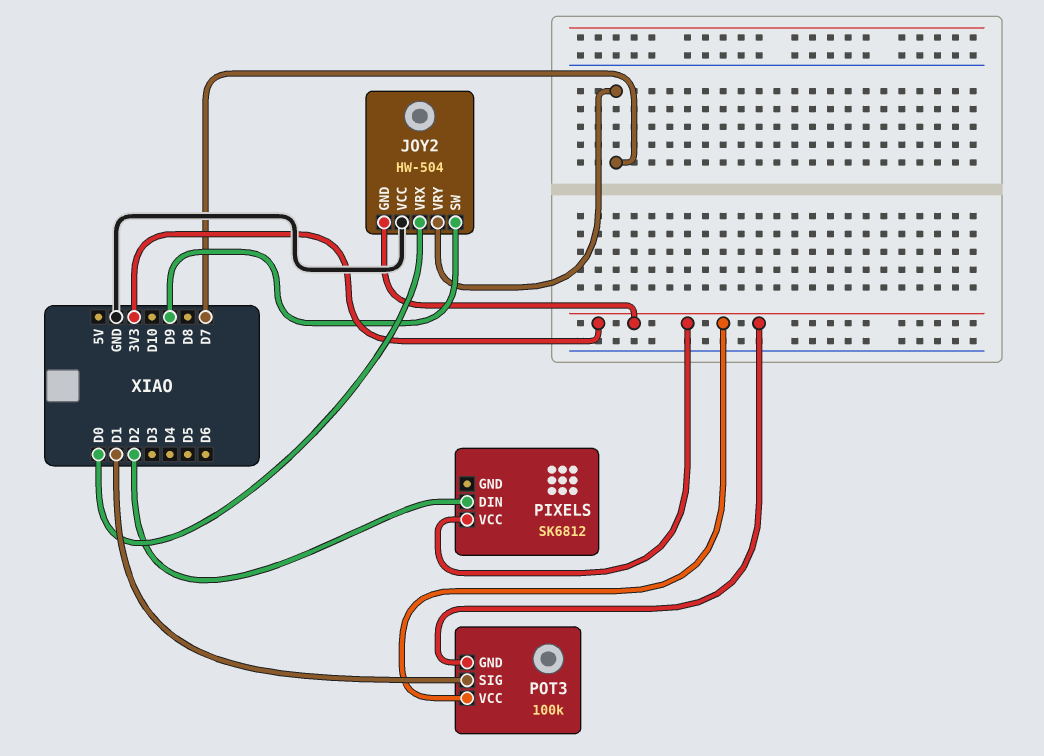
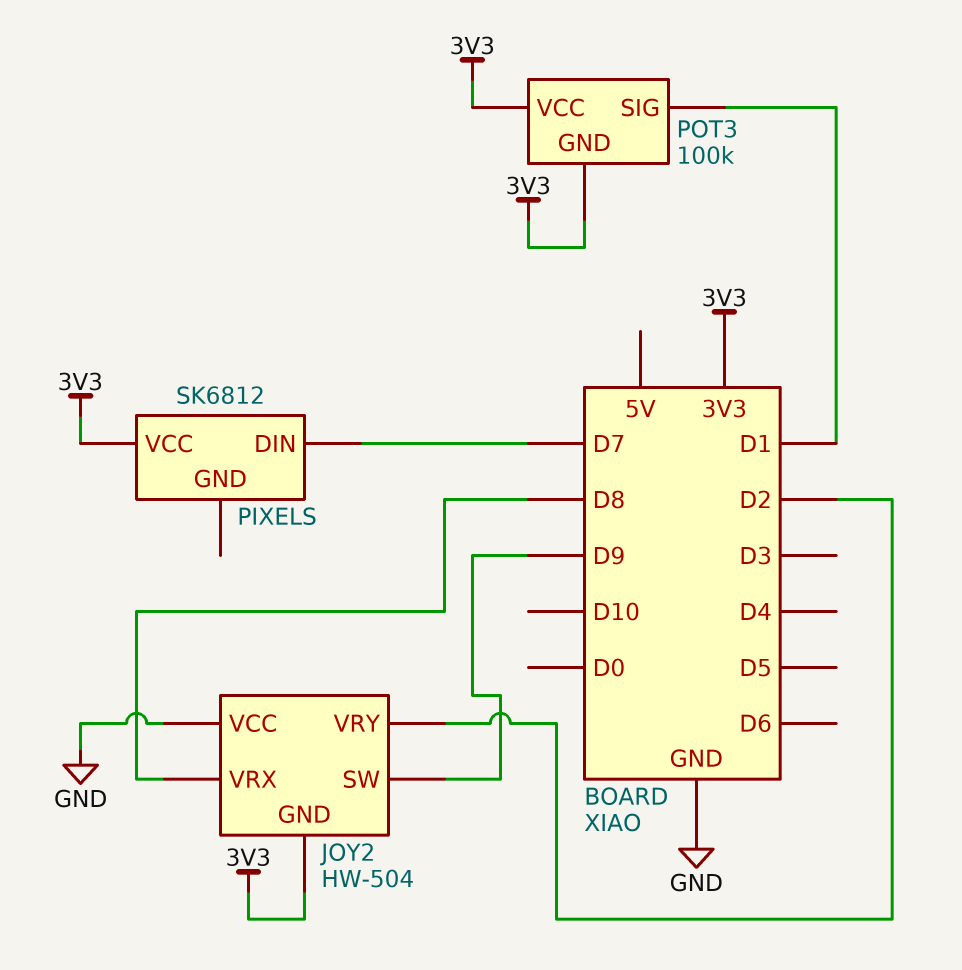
JOY2 pin VRX: D0 -> D8
JOY2 pin VRY: D7 -> D2
PIXELS pin DIN: D2 -> D7

